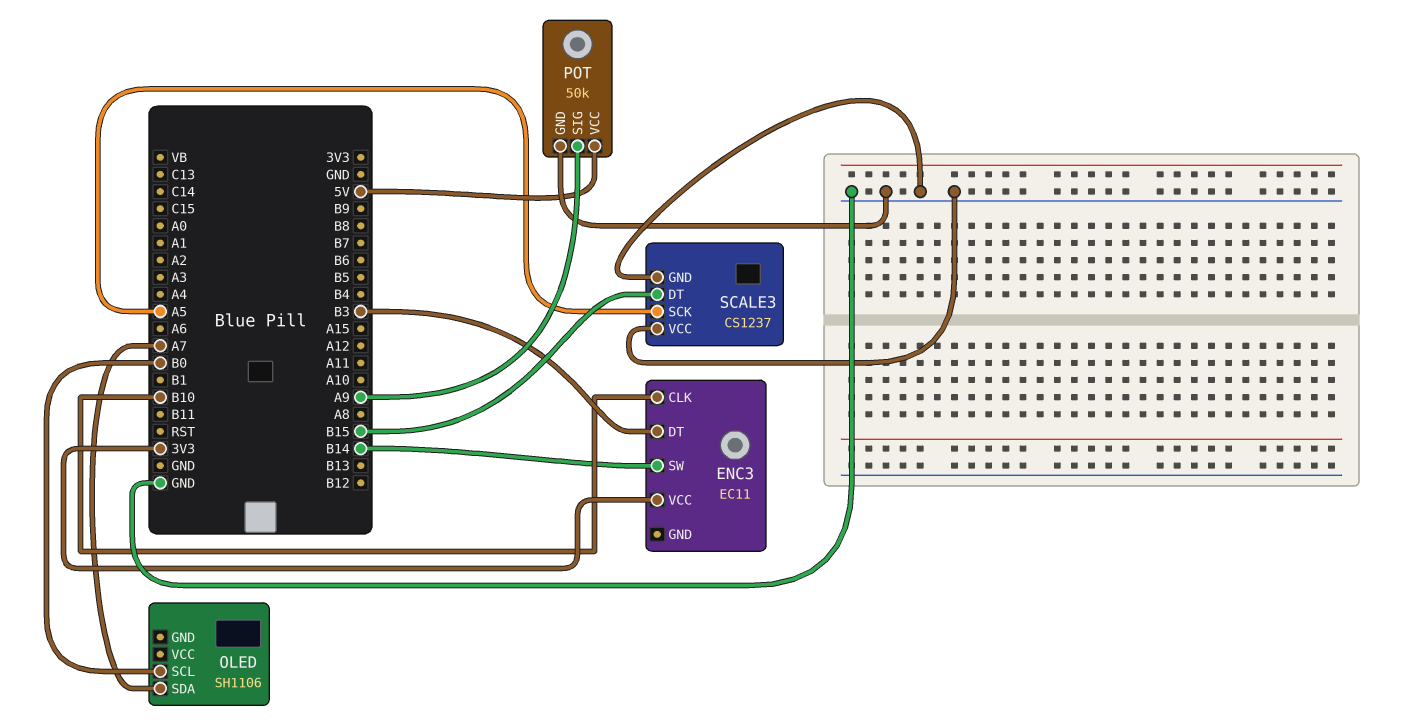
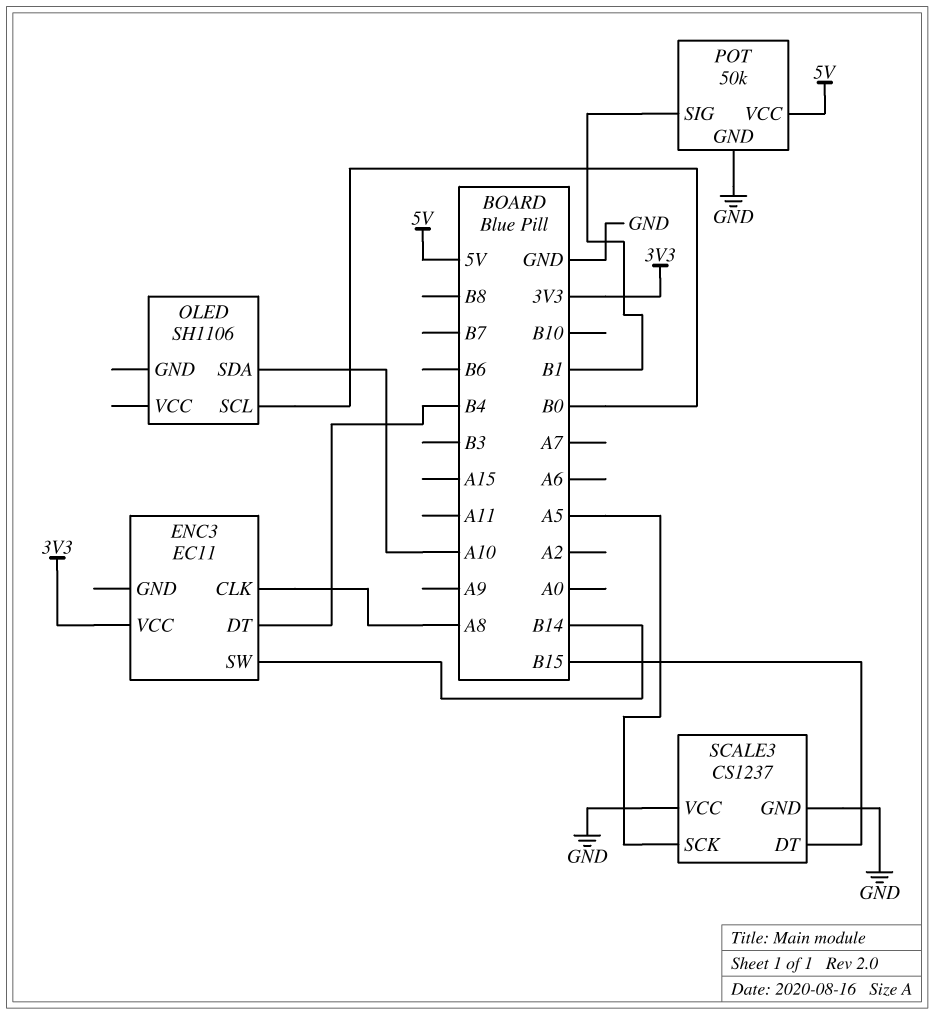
ENC3 pin CLK: B10 -> A8
ENC3 pin DT: B3 -> B4
OLED pin SDA: A7 -> A10
POT pin SIG: A9 -> B1

